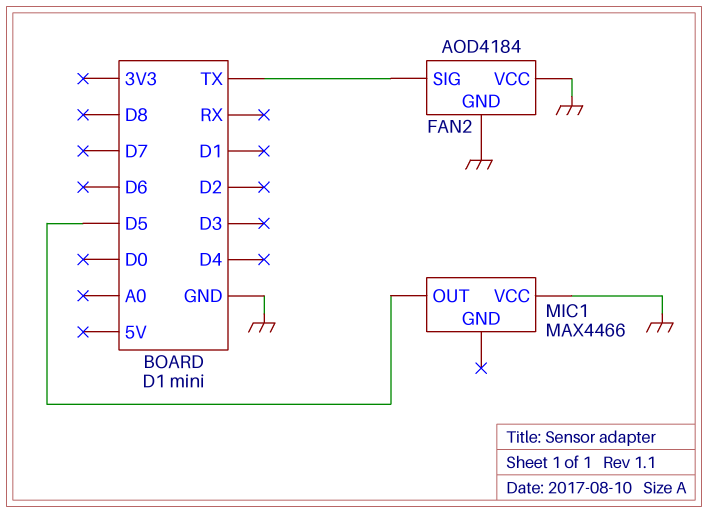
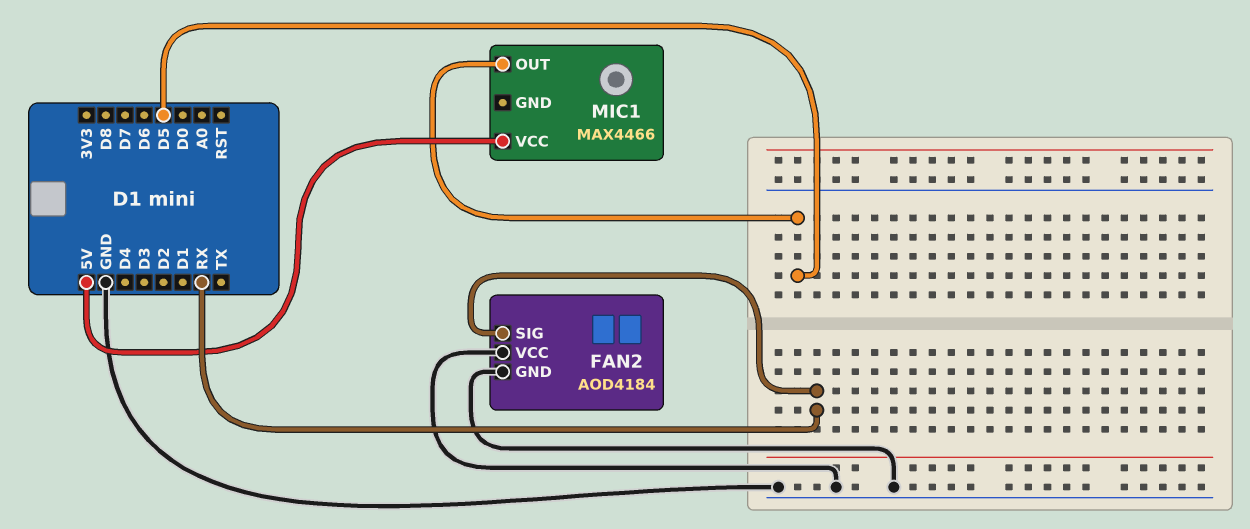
FAN2 pin SIG: TX -> RX
MIC1 pin VCC: GND -> 5V

